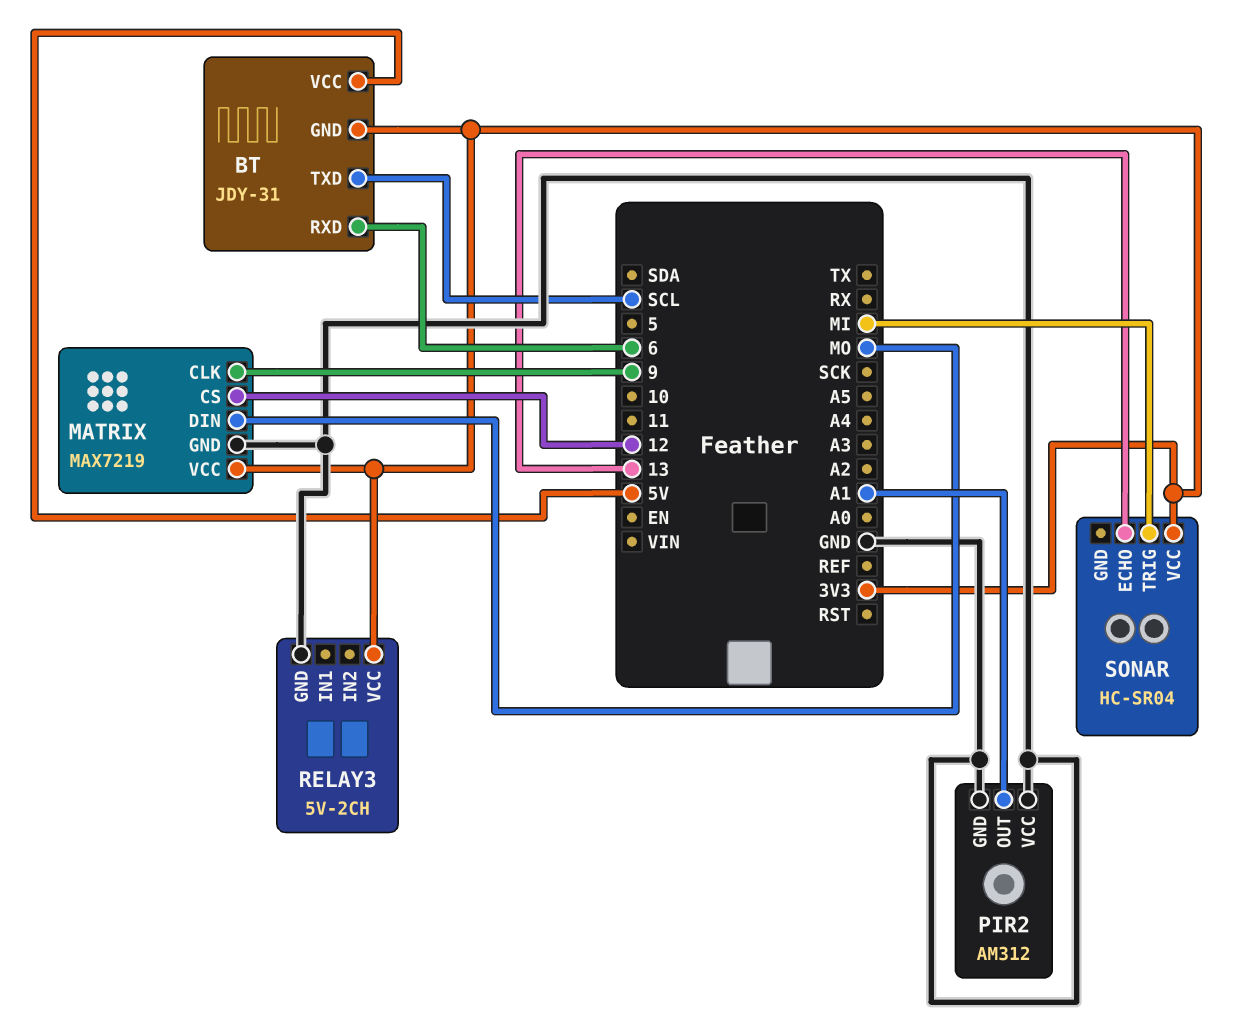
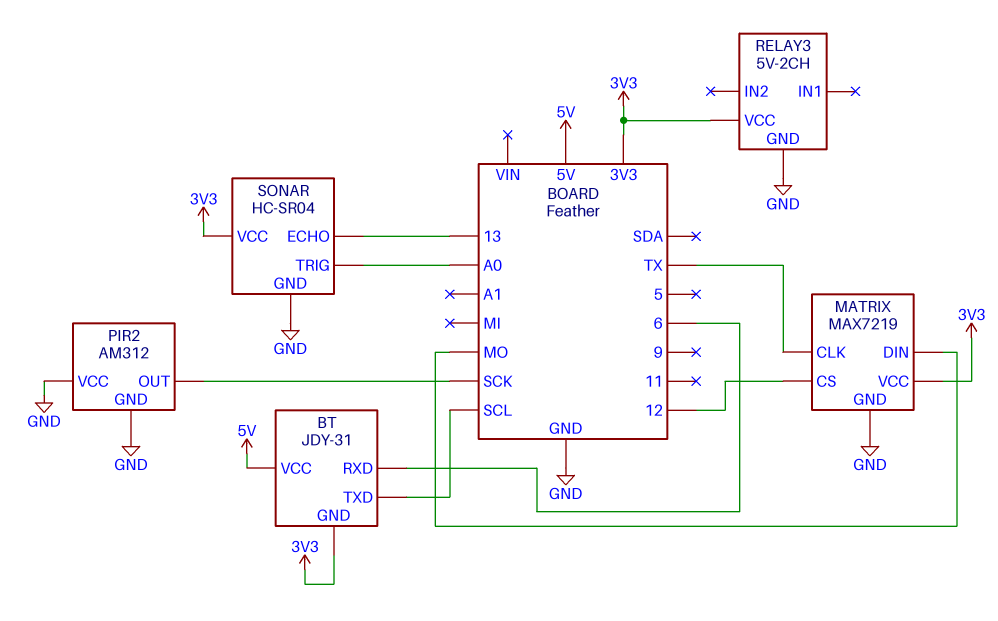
MATRIX pin CLK: 9 -> TX
PIR2 pin OUT: A1 -> SCK
SONAR pin GND: none -> GND
SONAR pin TRIG: MI -> A0

